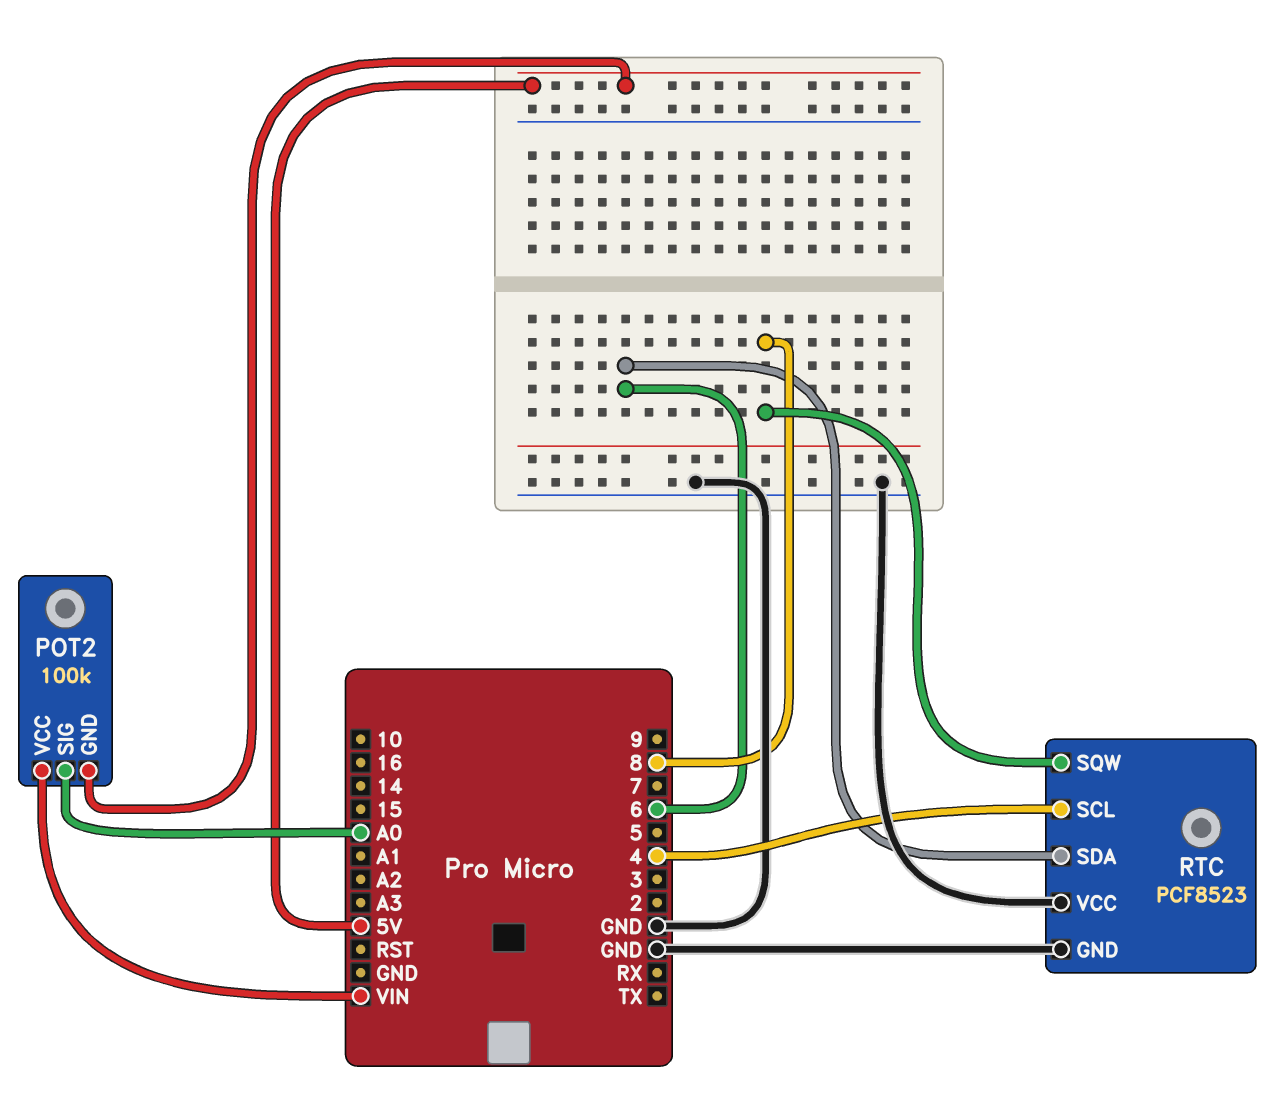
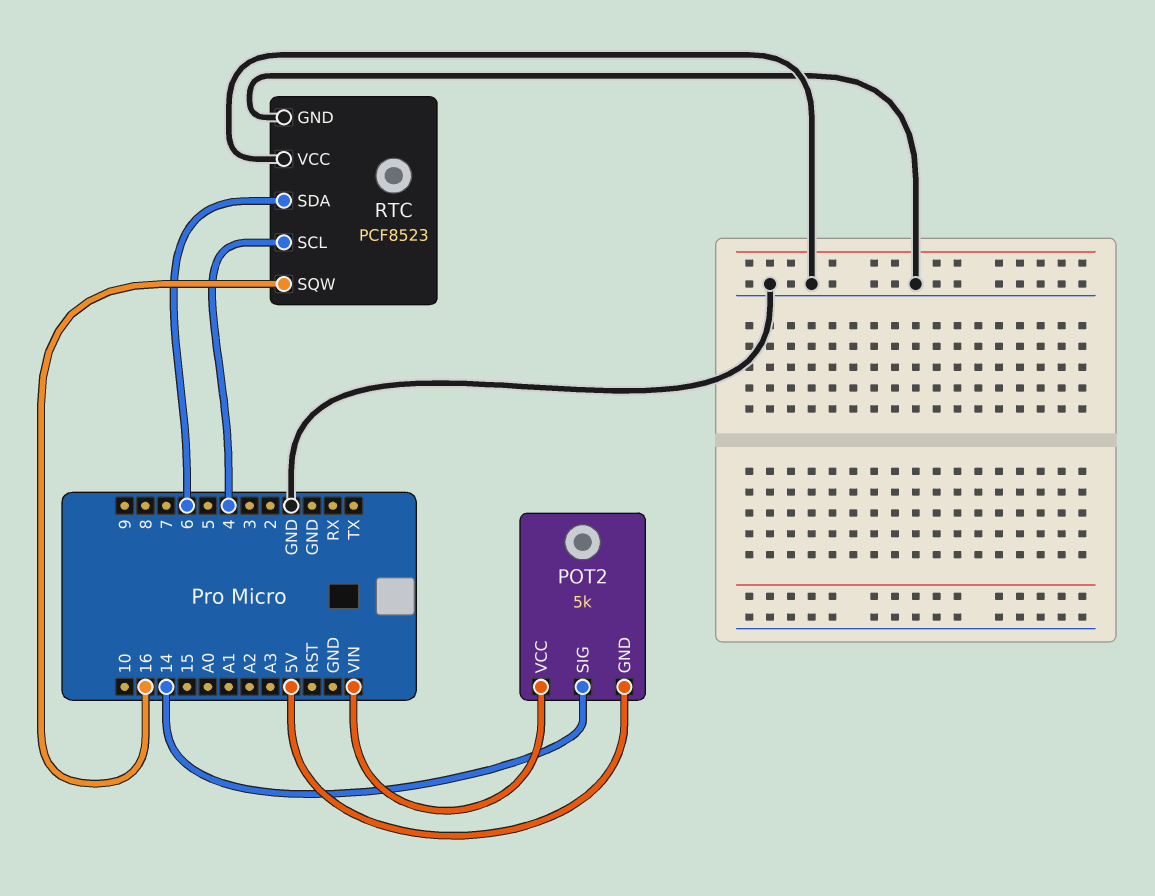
POT2: 100k -> 5k
POT2 pin SIG: A0 -> 14
RTC pin SQW: 8 -> 16

